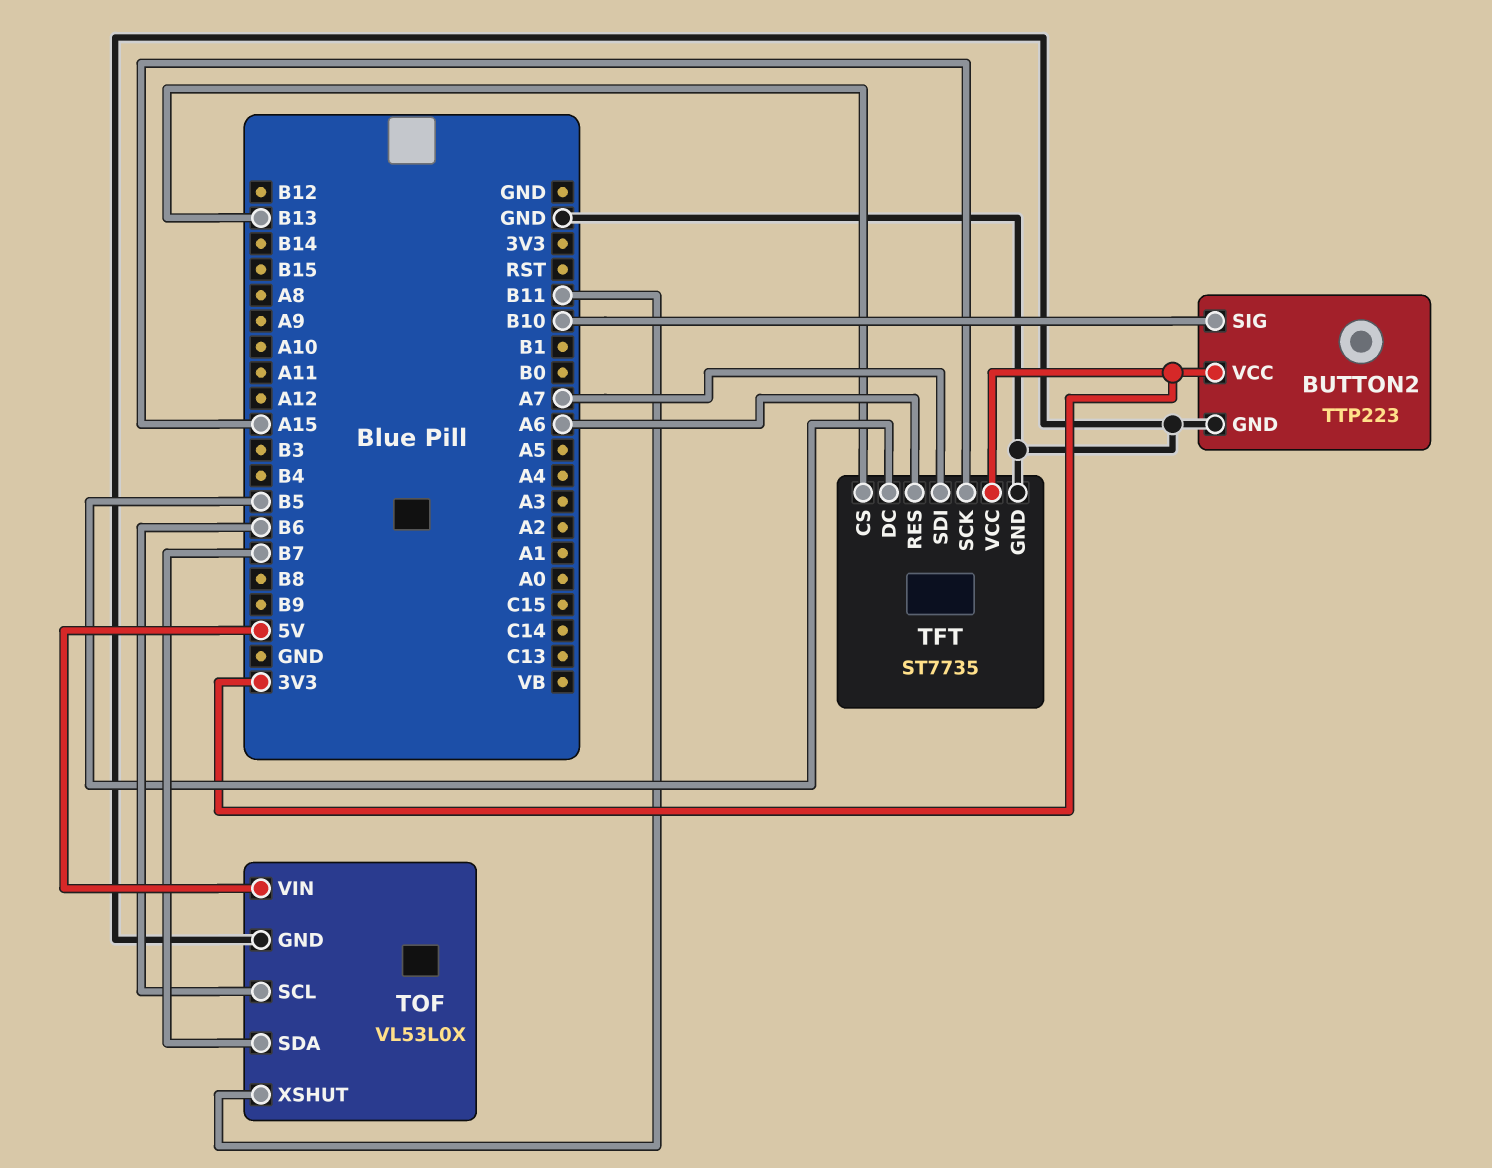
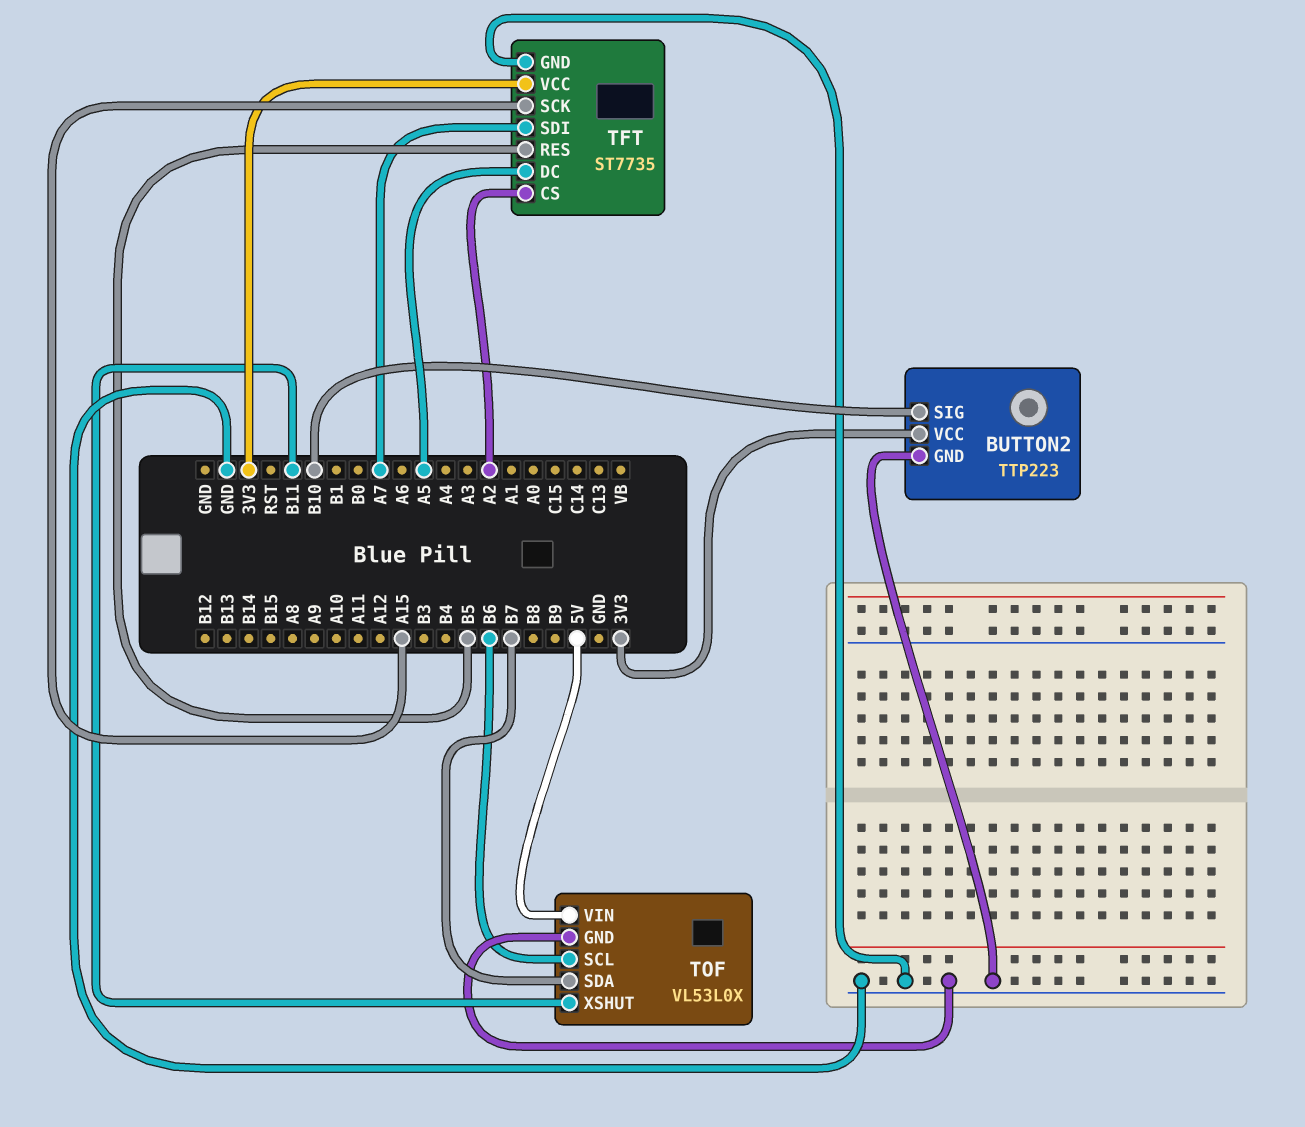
TFT pin CS: B13 -> A2
TFT pin DC: B5 -> A5
TFT pin RES: A6 -> B5

